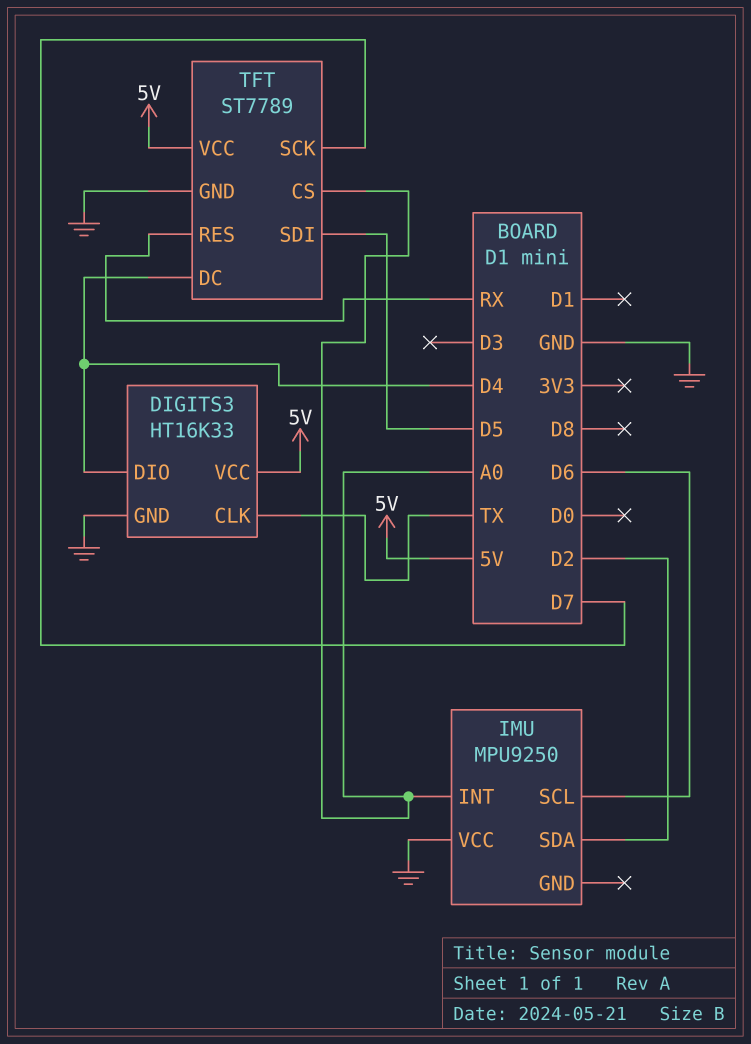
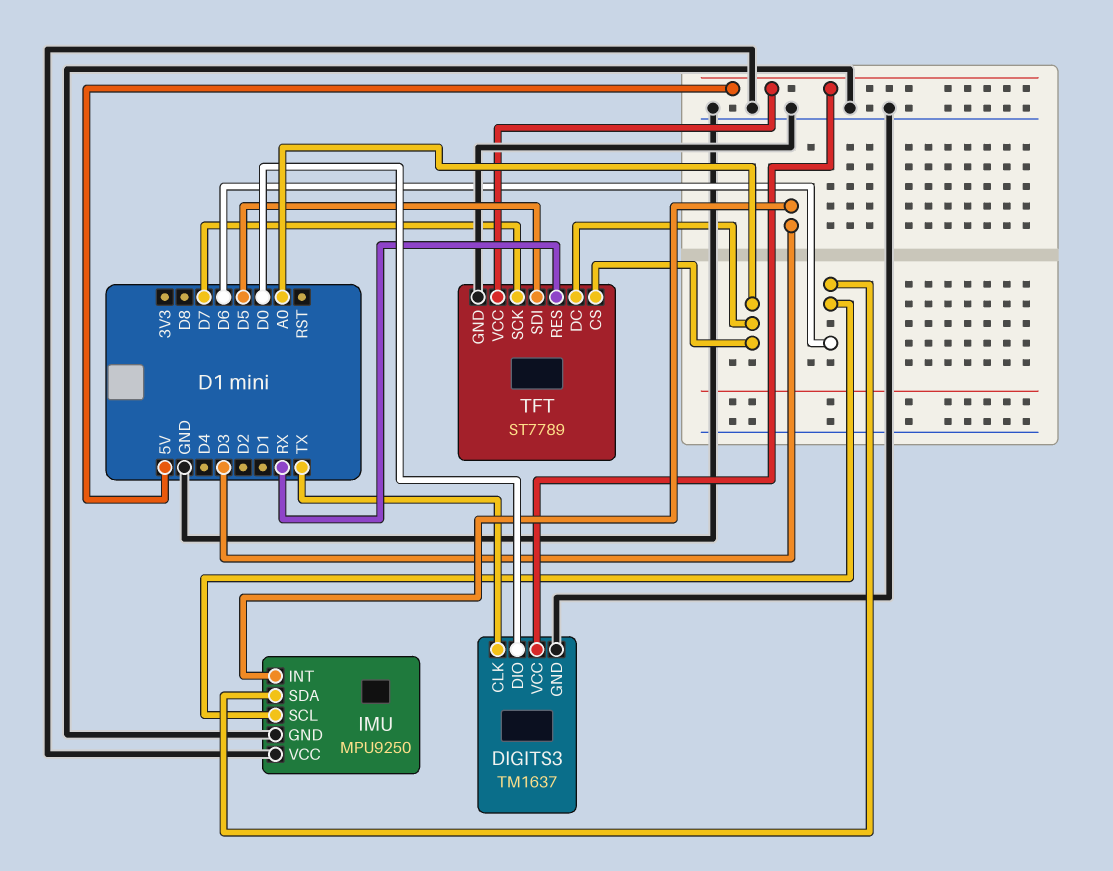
DIGITS3: HT16K33 -> TM1637
DIGITS3 pin DIO: D4 -> D0
IMU pin GND: none -> GND
IMU pin INT: A0 -> D3
IMU pin SDA: D2 -> D6
TFT pin DC: D4 -> A0

